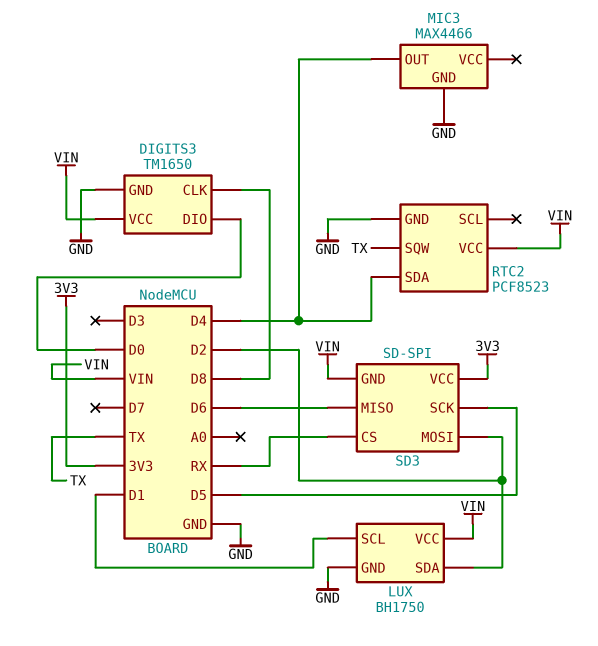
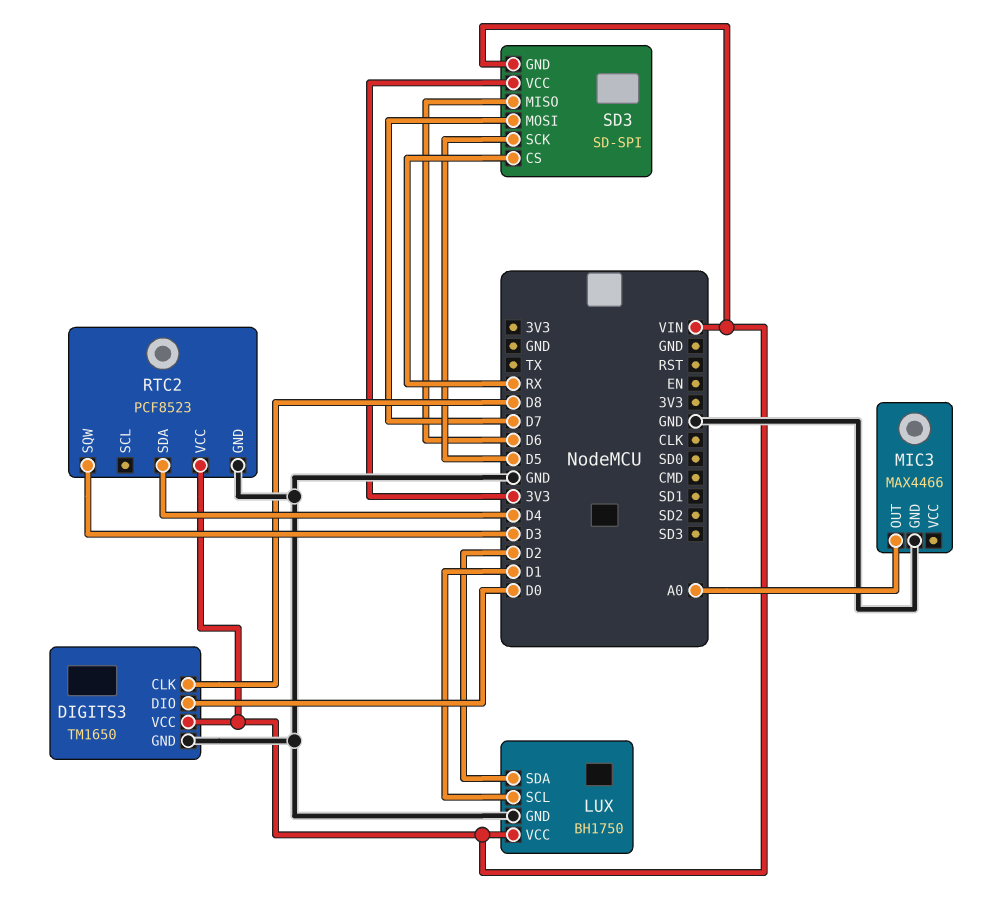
MIC3 pin OUT: D4 -> A0
RTC2 pin SQW: TX -> D3
SD3 pin MOSI: D2 -> D7

